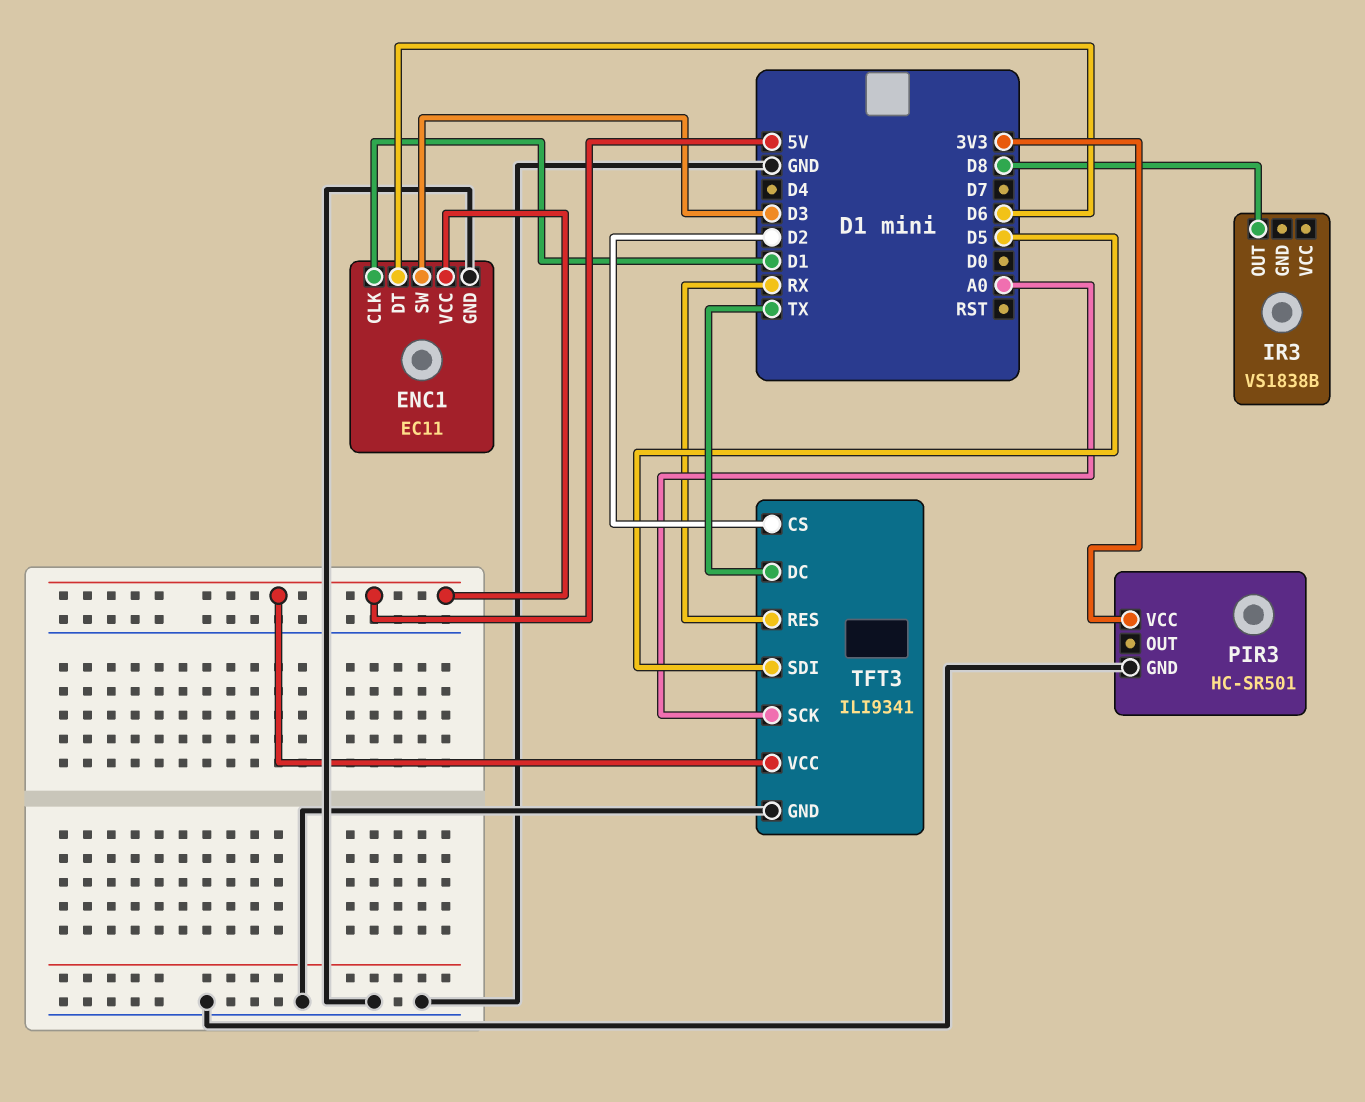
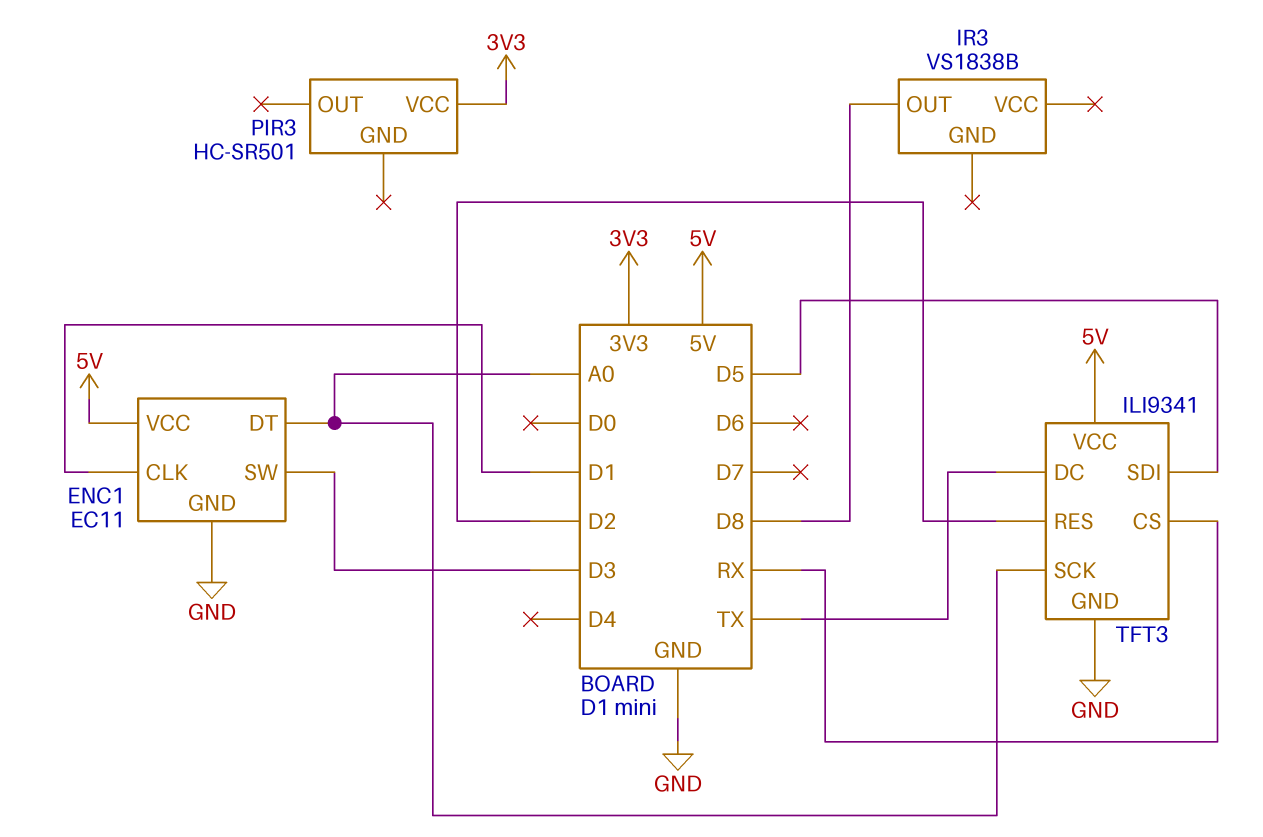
ENC1 pin DT: D6 -> A0
PIR3 pin GND: GND -> none
TFT3 pin CS: D2 -> RX
TFT3 pin RES: RX -> D2

